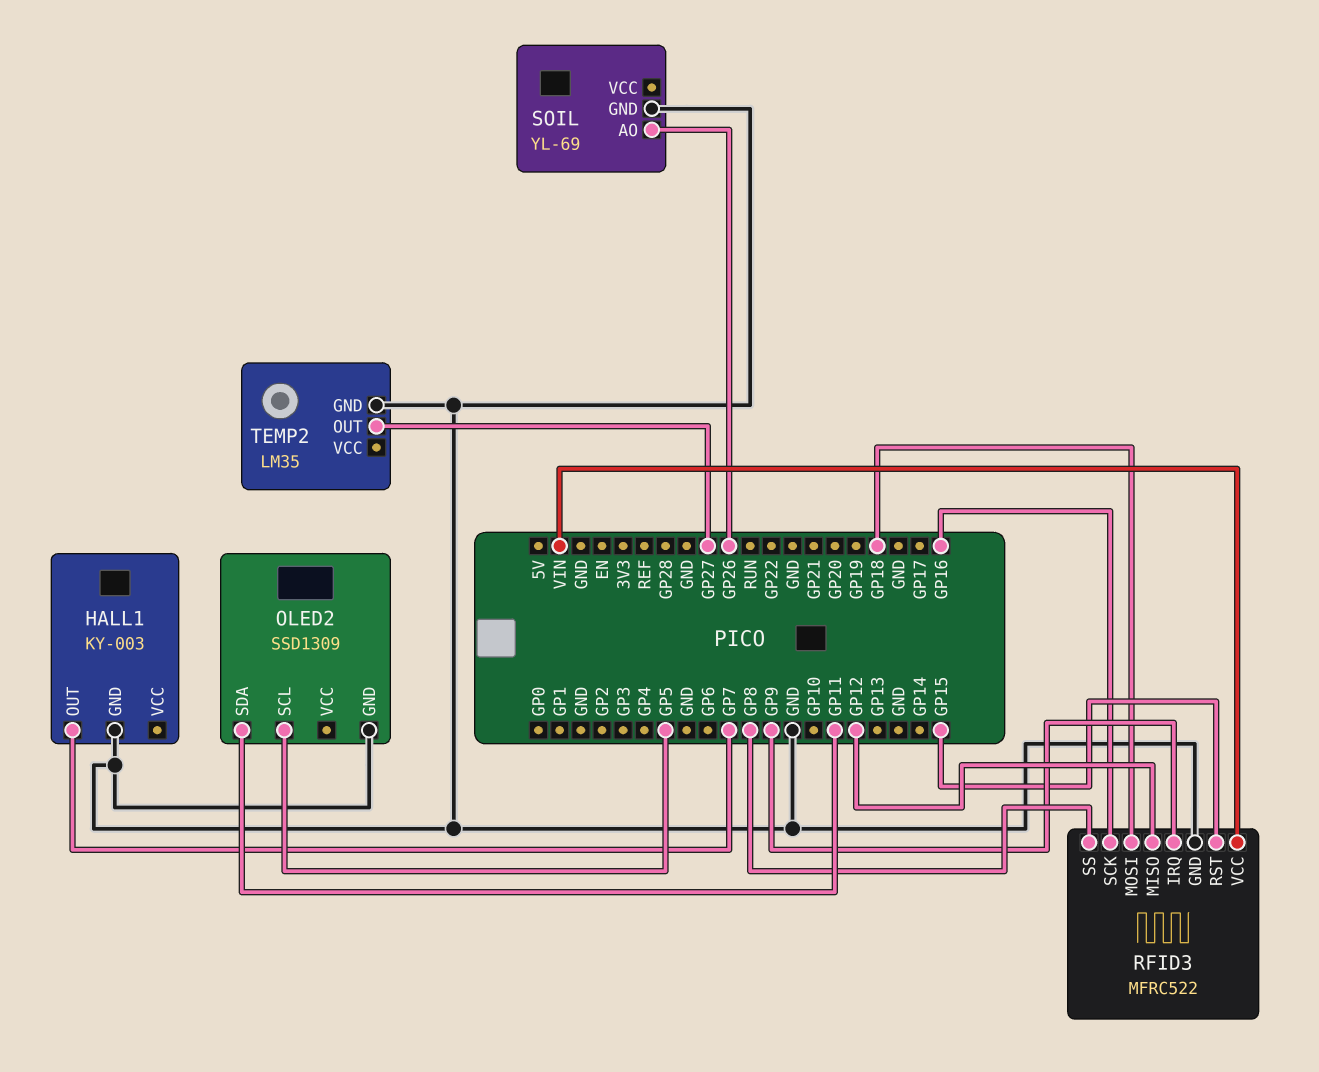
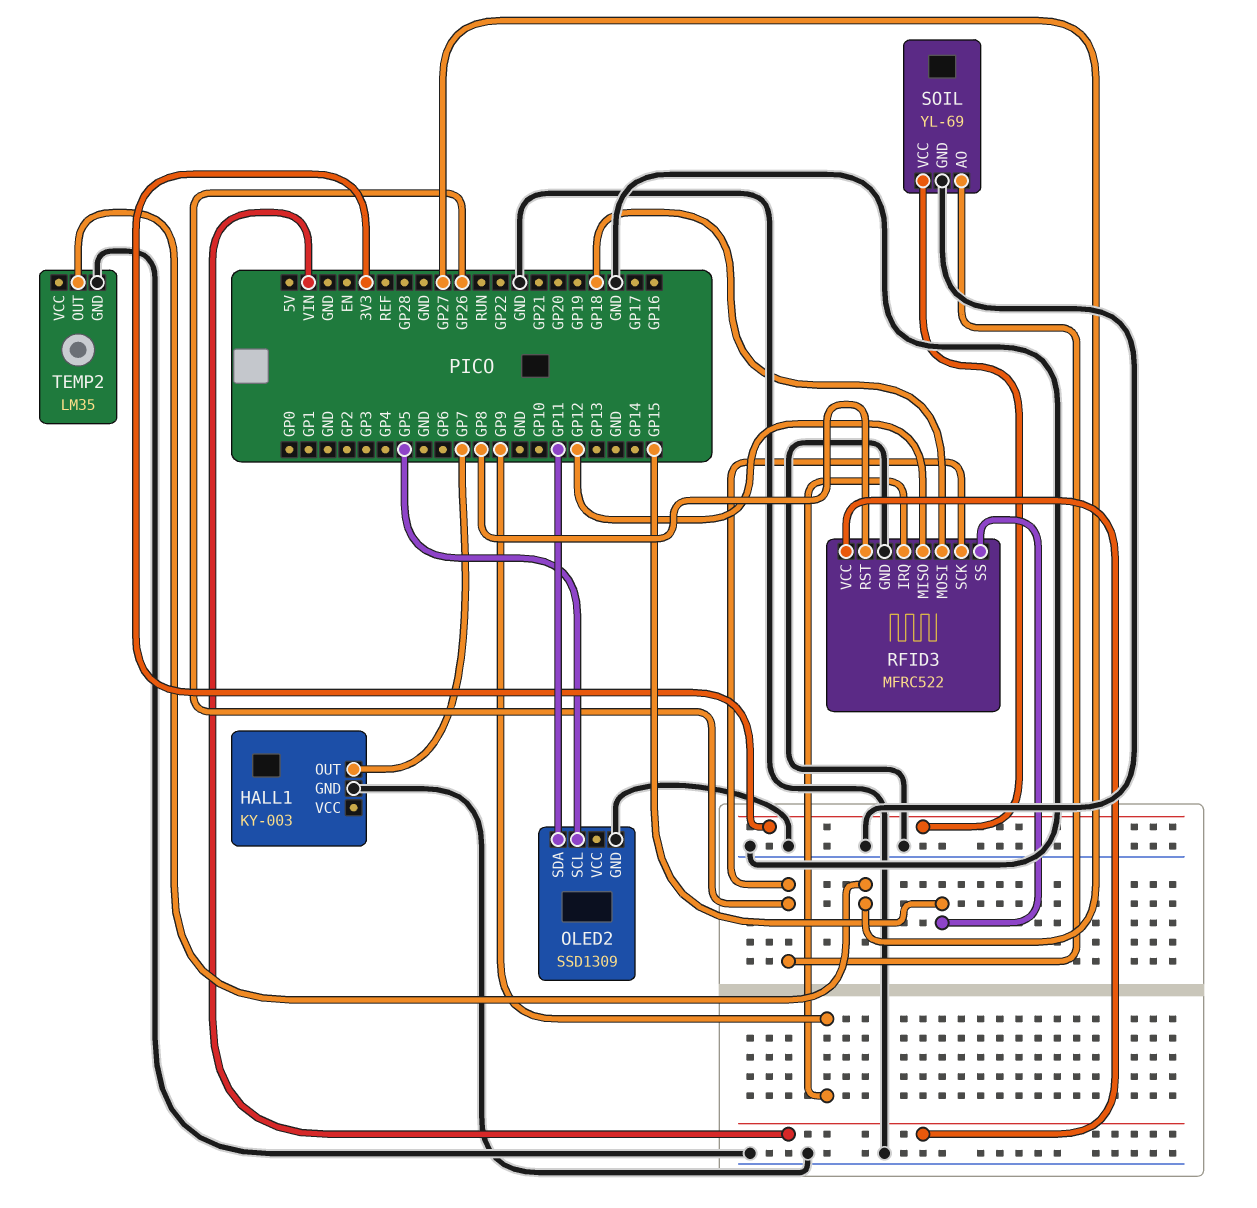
RFID3 pin RST: GP15 -> GP8
RFID3 pin SCK: GP16 -> GP26
RFID3 pin SS: GP8 -> GP15
SOIL pin VCC: none -> 3V3

